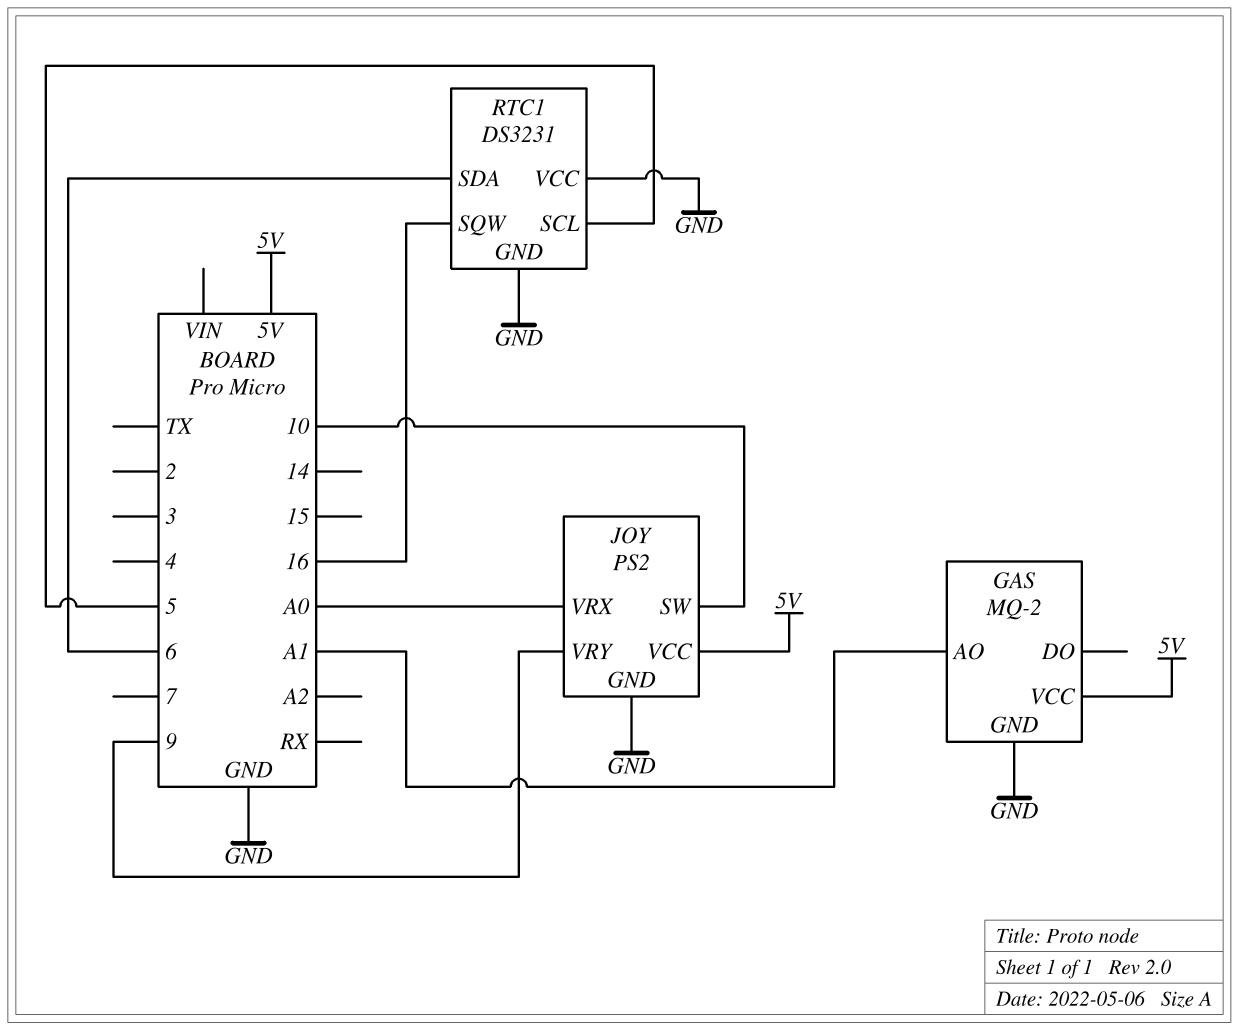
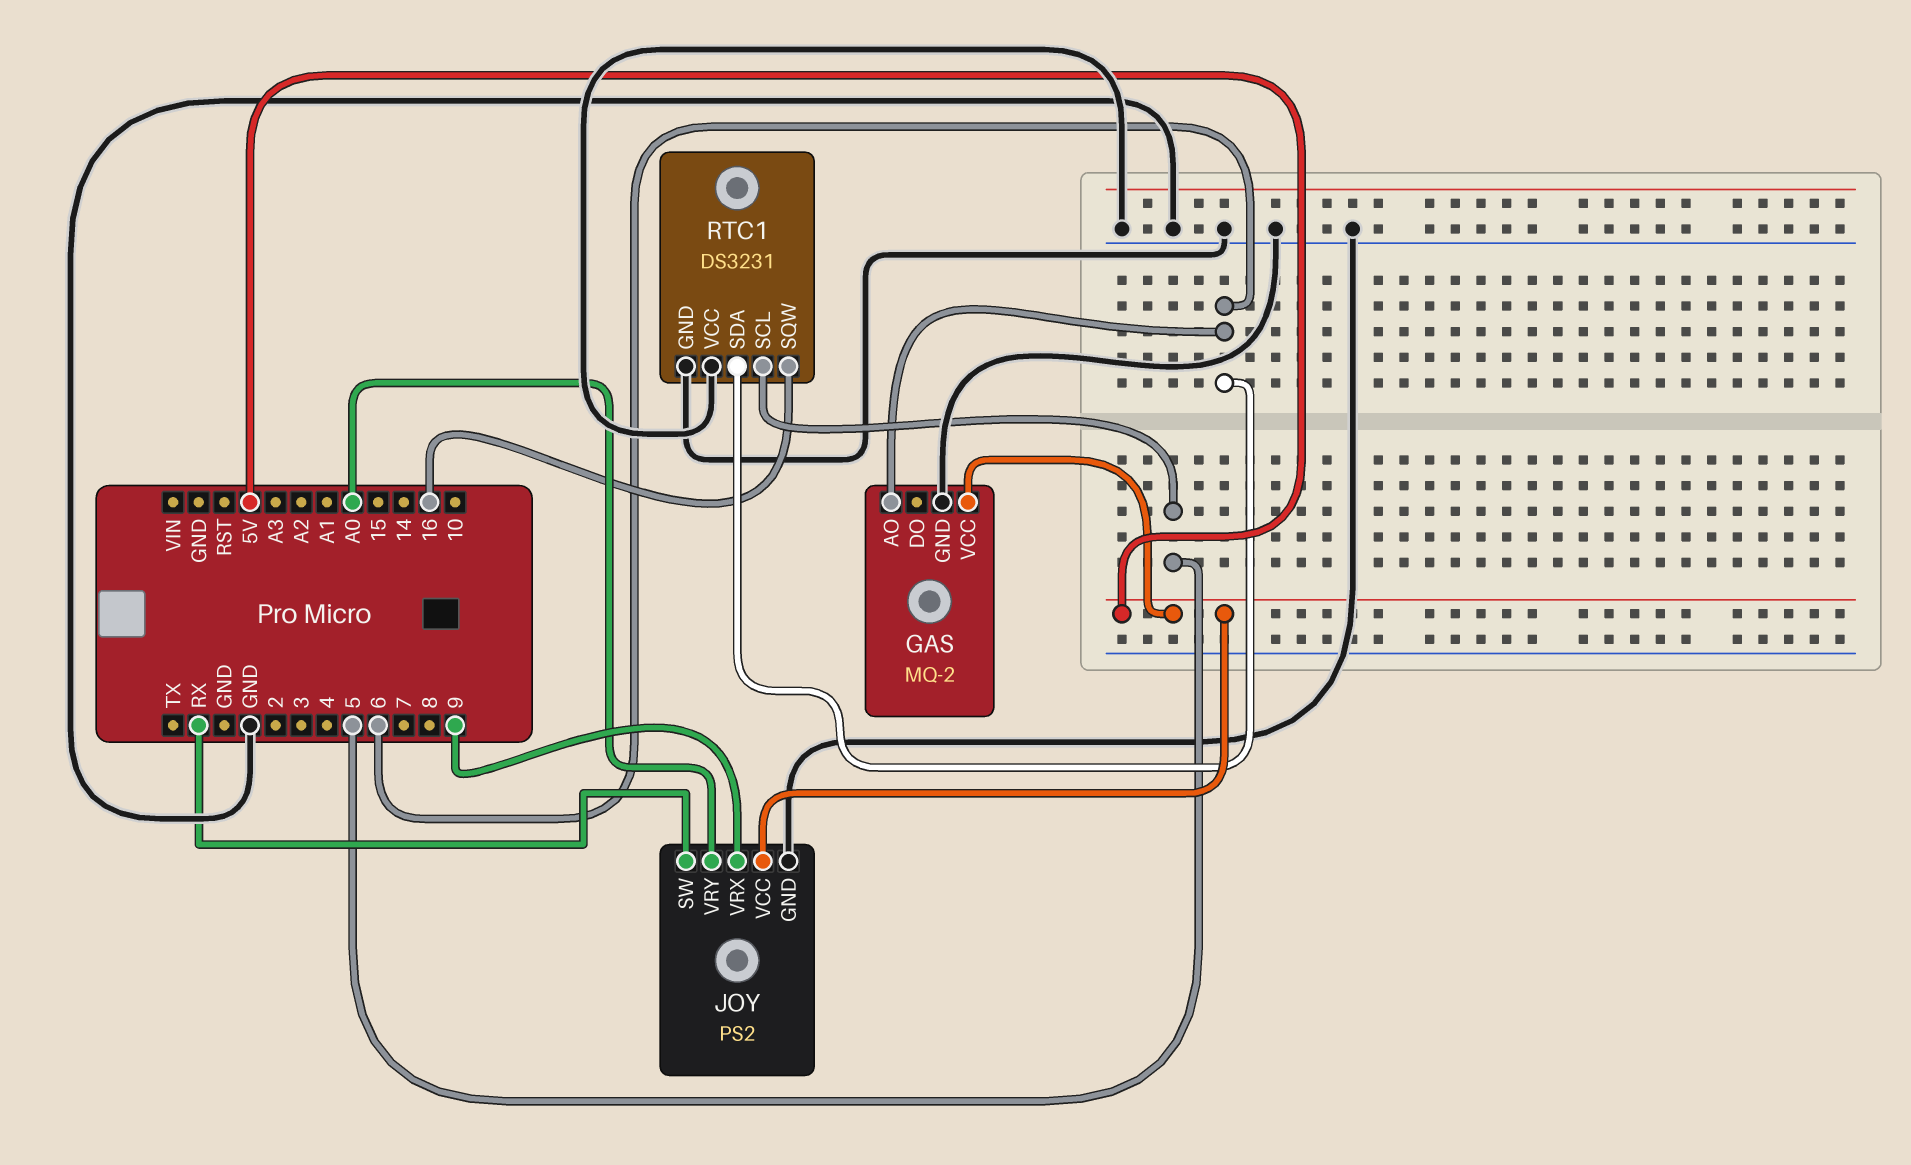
GAS pin AO: A1 -> 6
JOY pin SW: 10 -> RX
JOY pin VRX: A0 -> 9
JOY pin VRY: 9 -> A0

